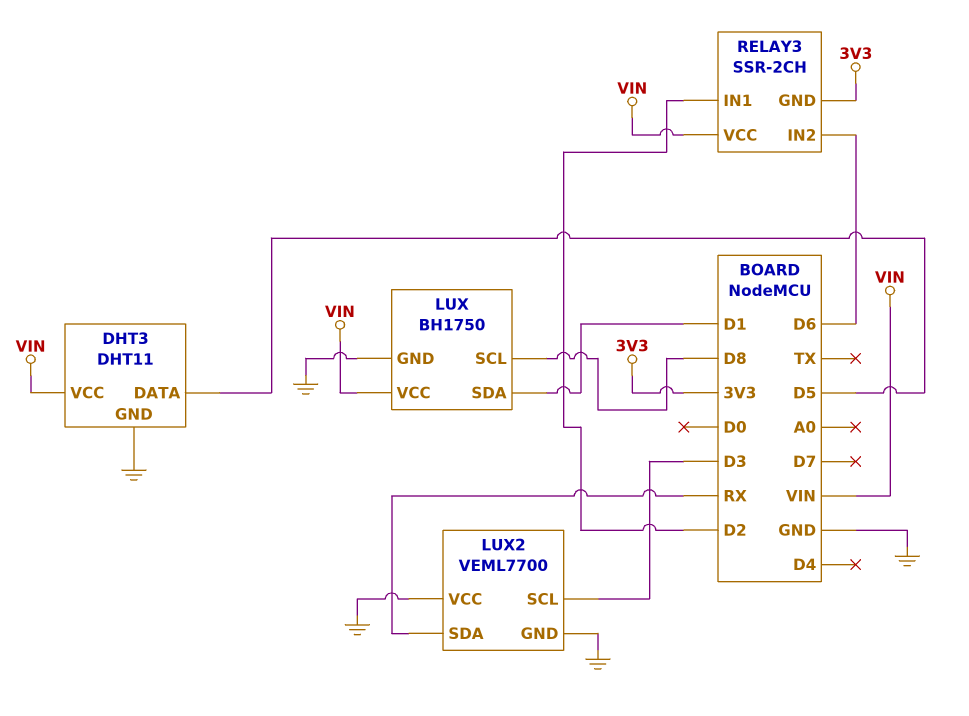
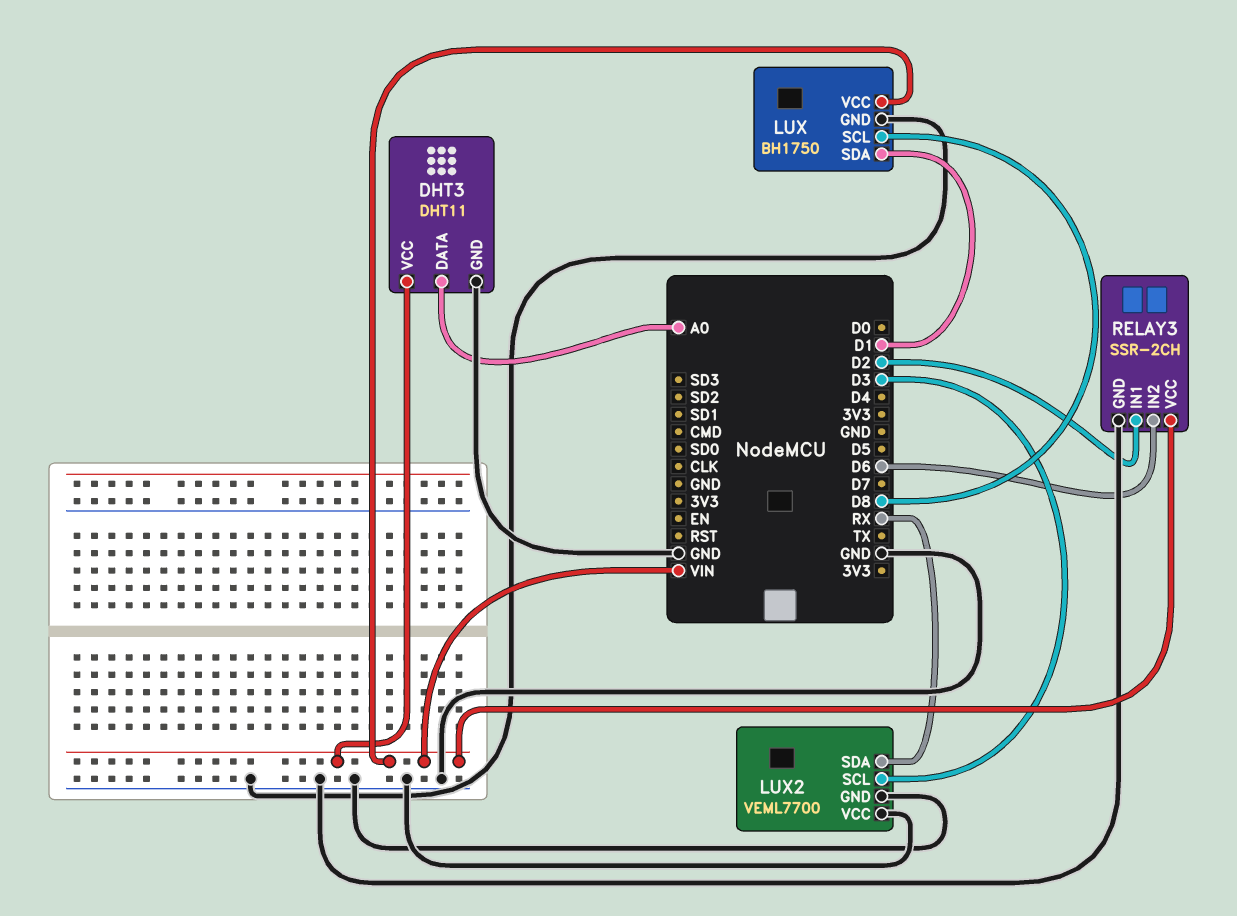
DHT3 pin DATA: D5 -> A0
RELAY3 pin GND: 3V3 -> GND

